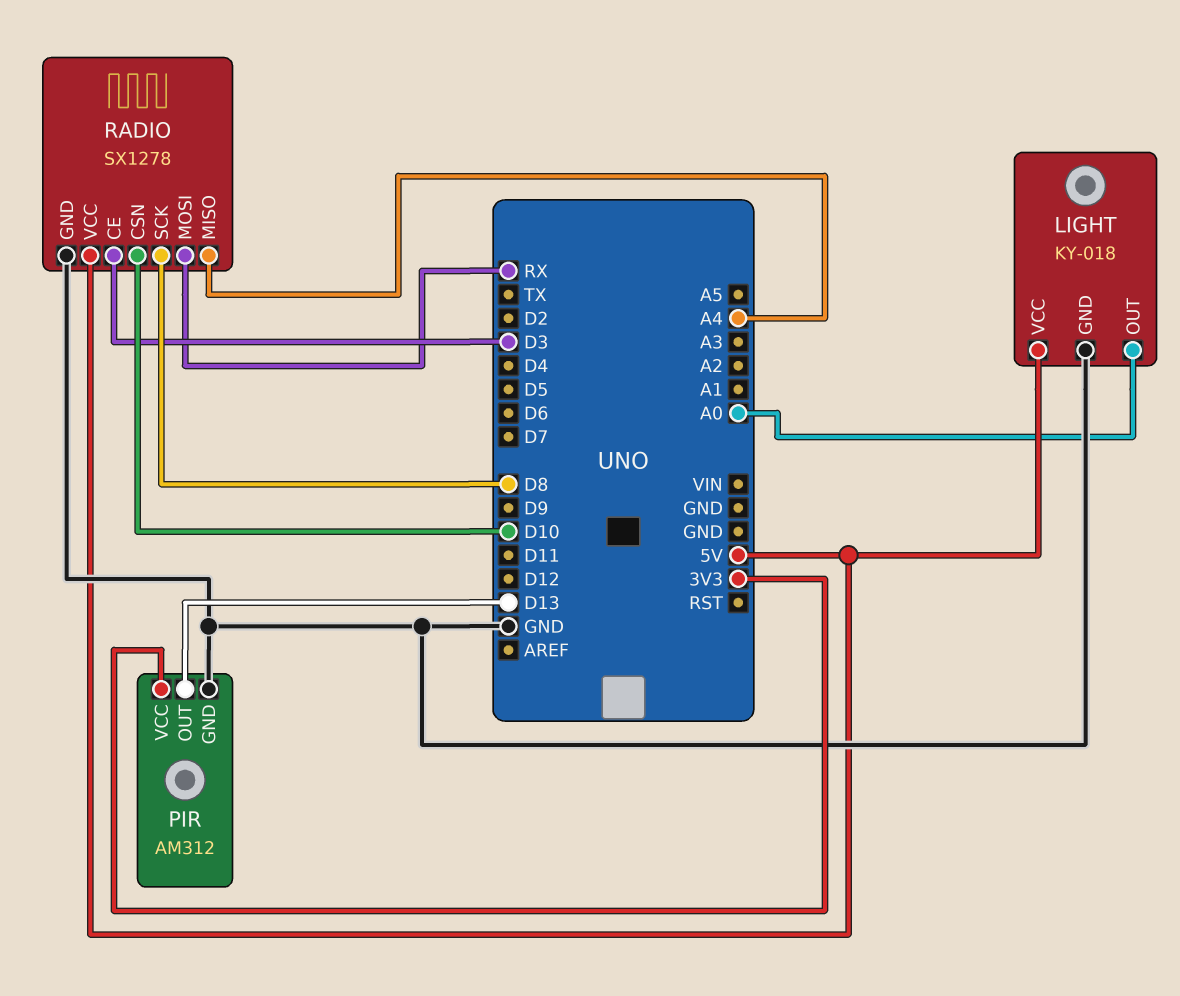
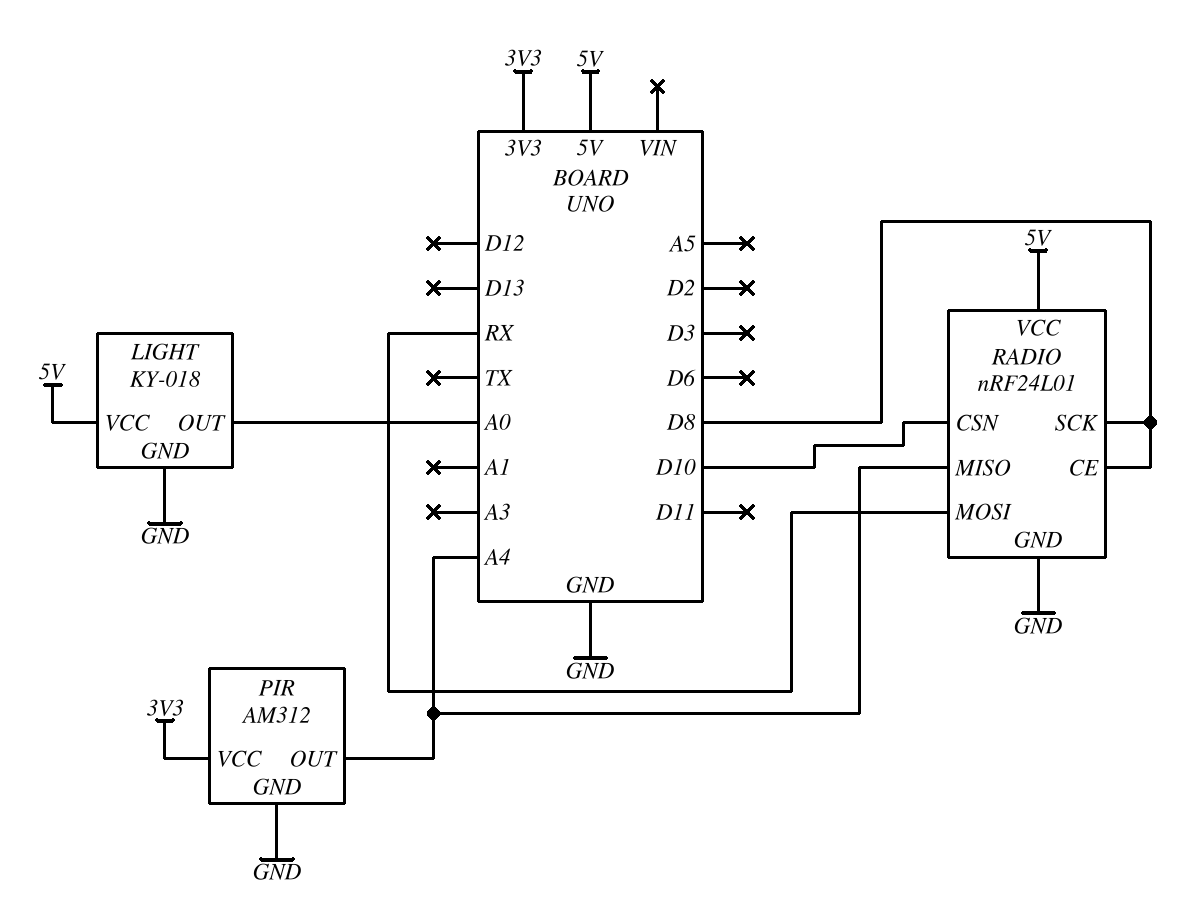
PIR pin OUT: D13 -> A4
RADIO: SX1278 -> nRF24L01
RADIO pin CE: D3 -> D8

